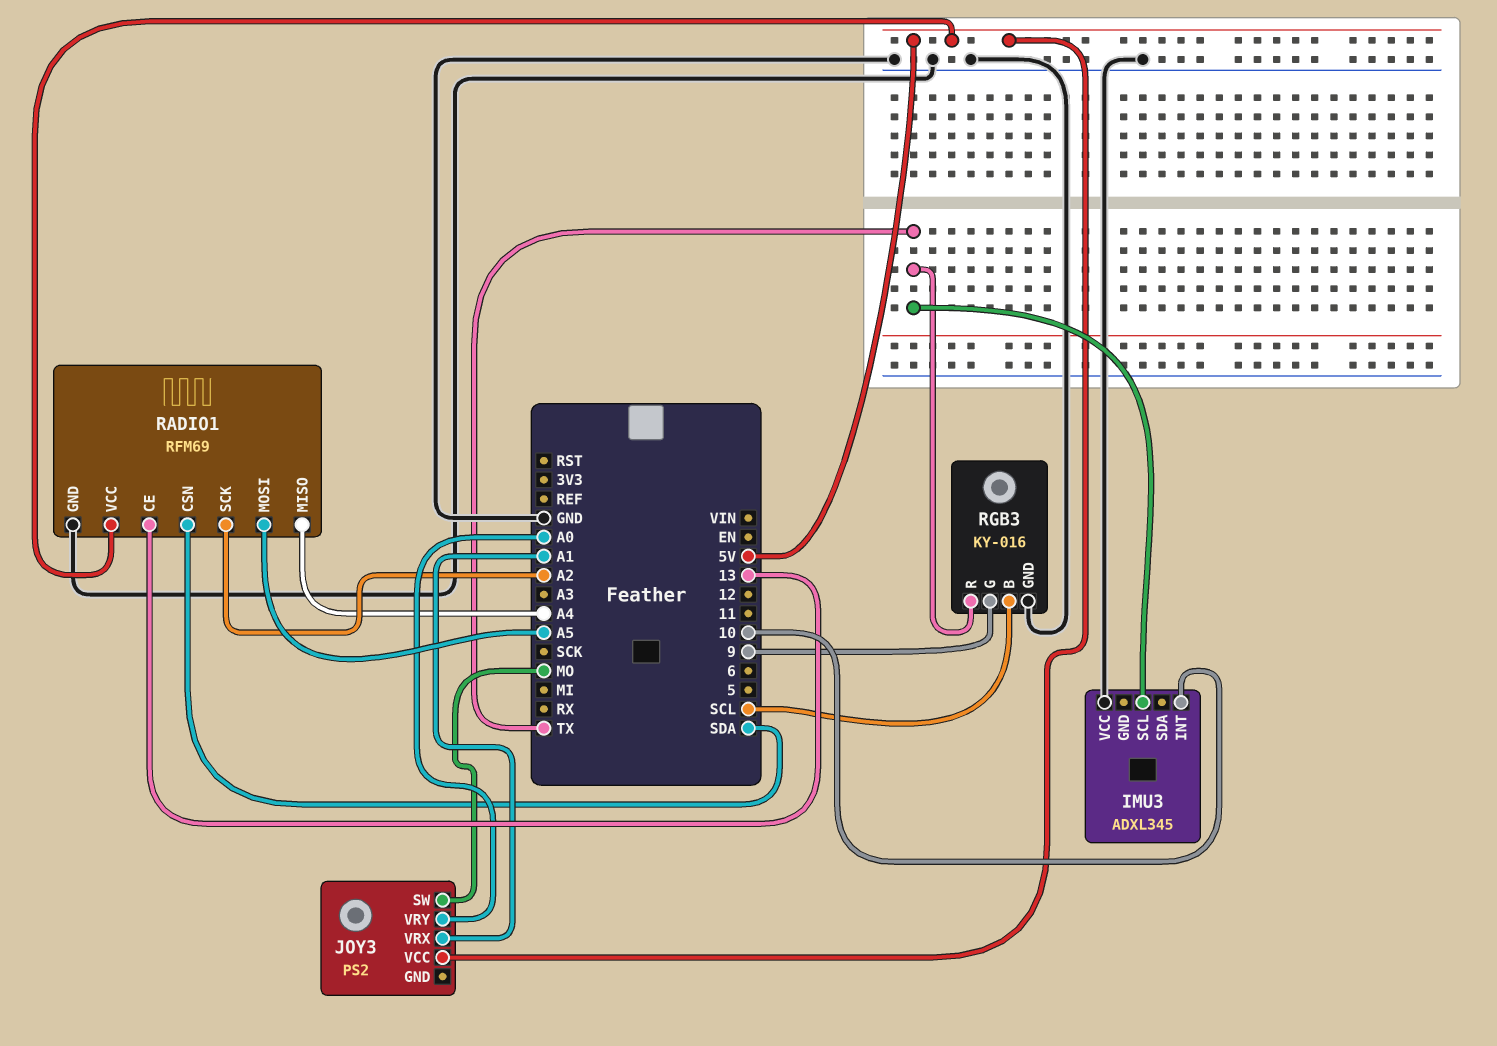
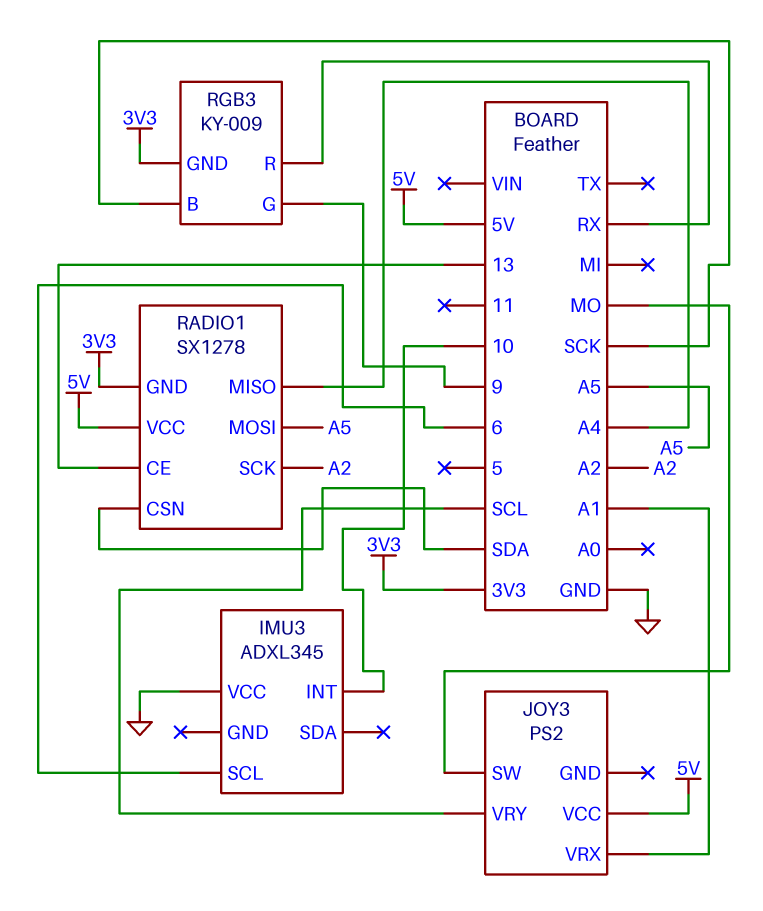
IMU3 pin SCL: TX -> 6
JOY3 pin VRY: A0 -> SCL
RADIO1: RFM69 -> SX1278
RADIO1 pin GND: GND -> 3V3
RGB3: KY-016 -> KY-009
RGB3 pin B: SCL -> SCK
RGB3 pin GND: GND -> 3V3
RGB3 pin R: TX -> RX

